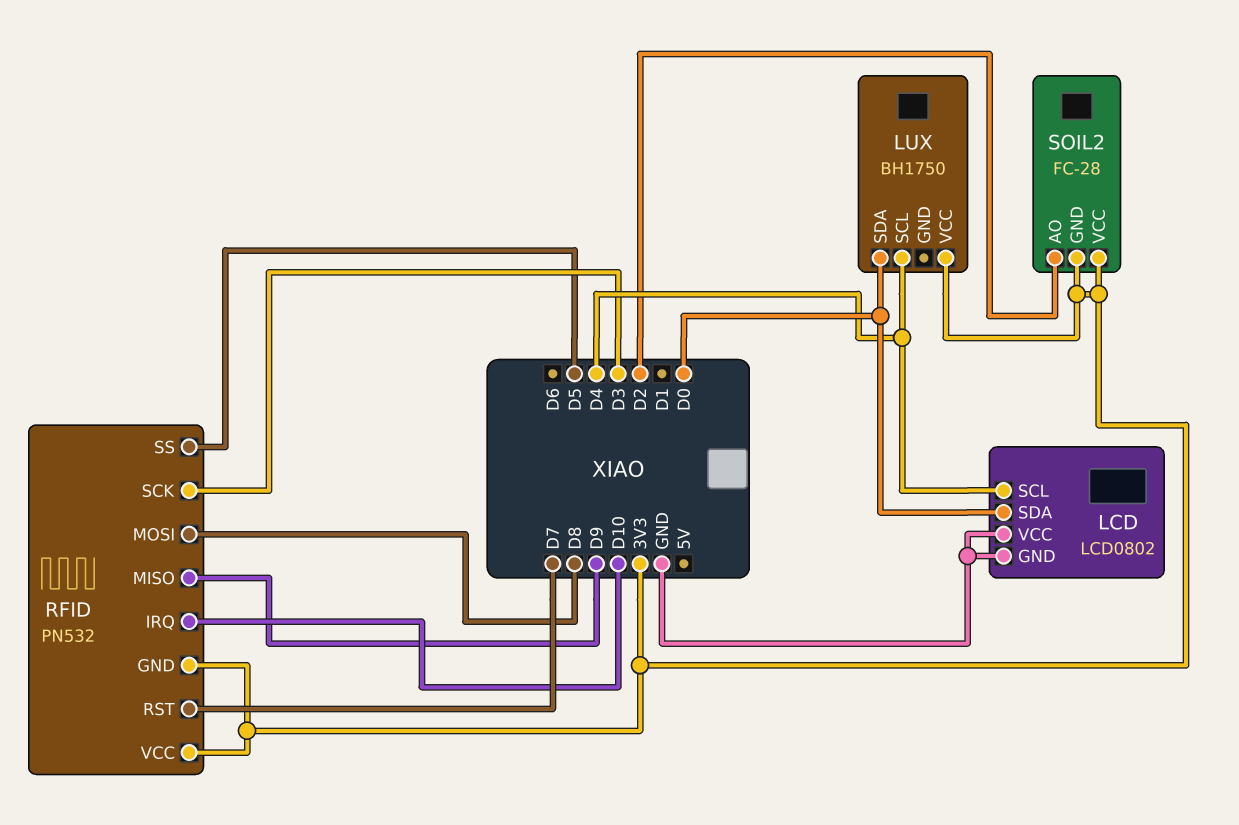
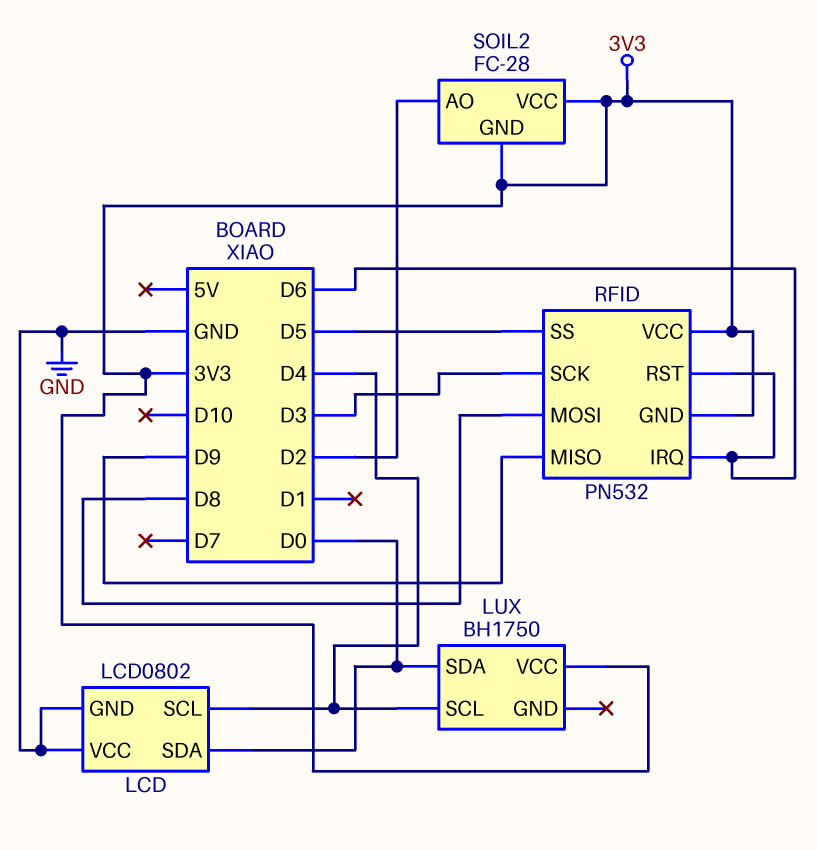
RFID pin IRQ: D10 -> D6
RFID pin RST: D7 -> D6

